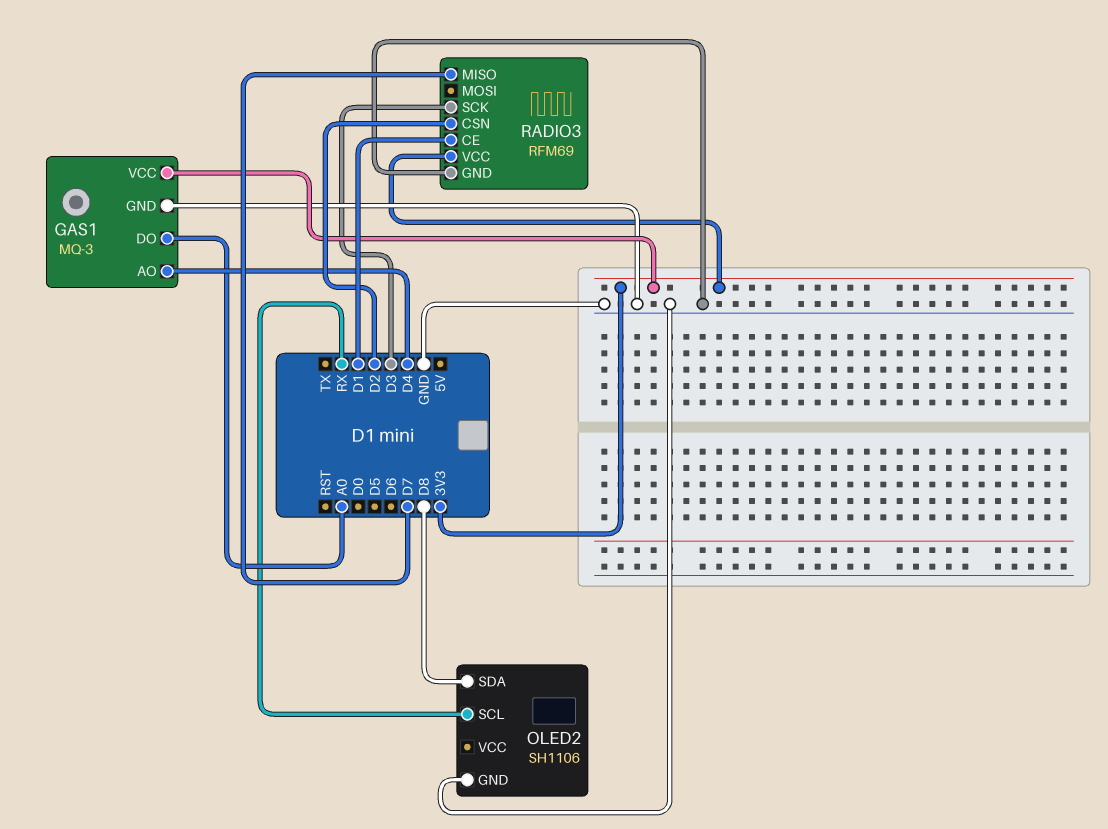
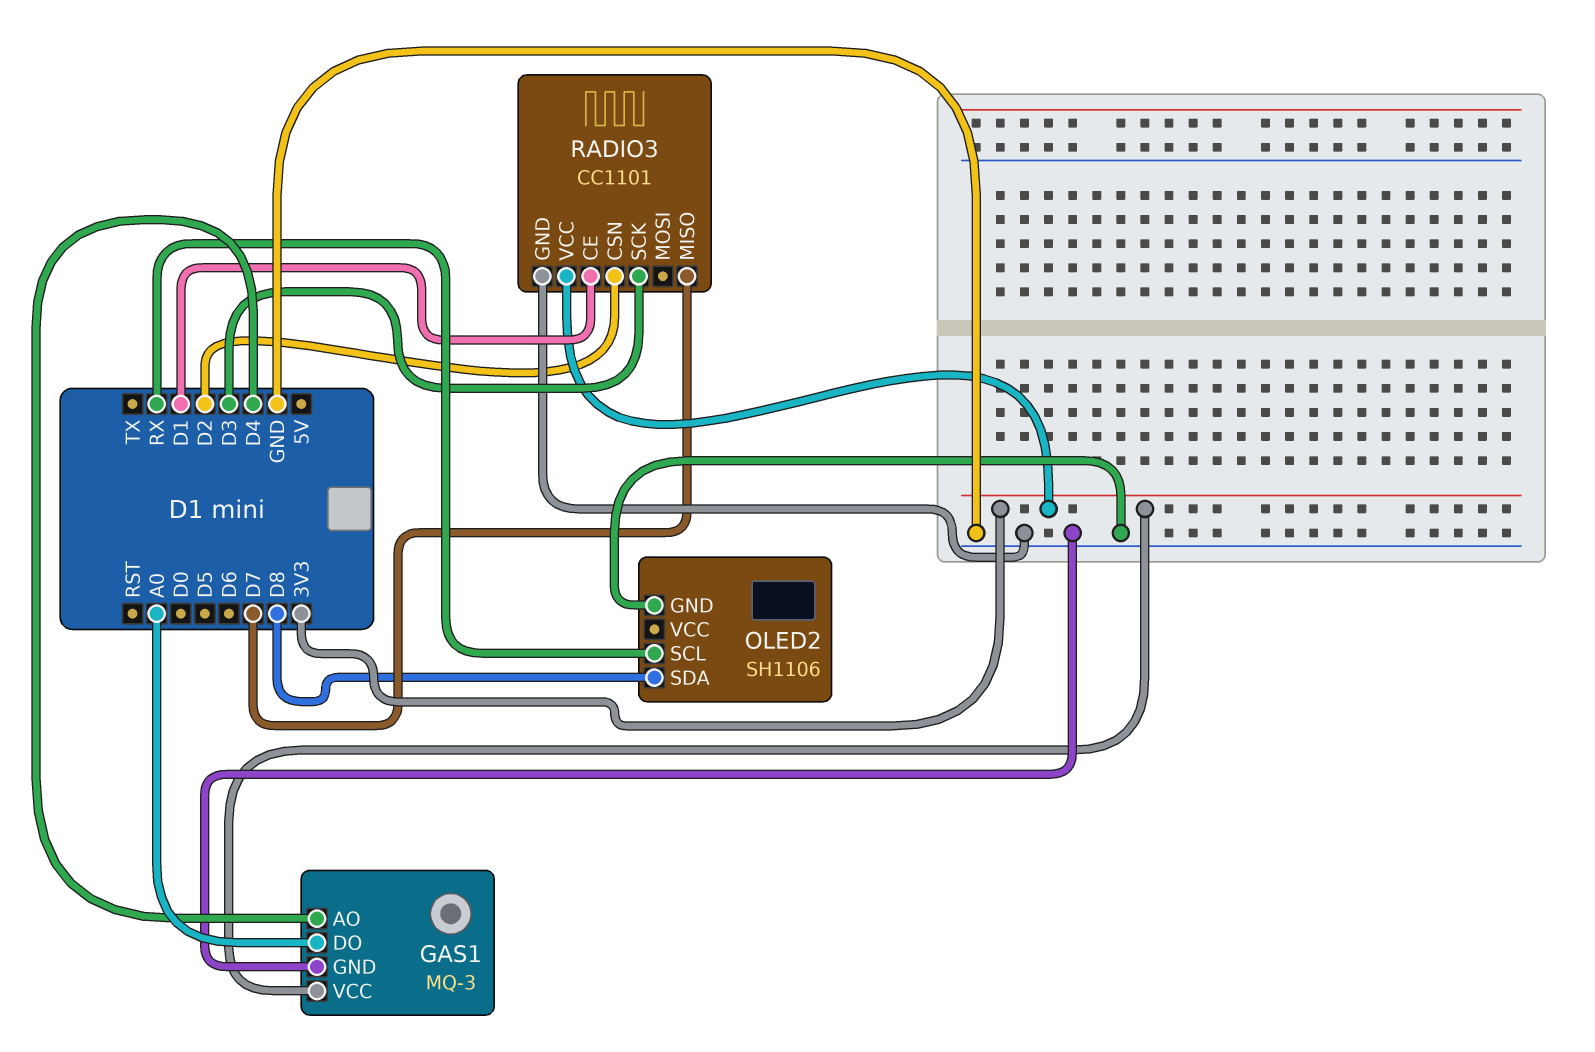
RADIO3: RFM69 -> CC1101

